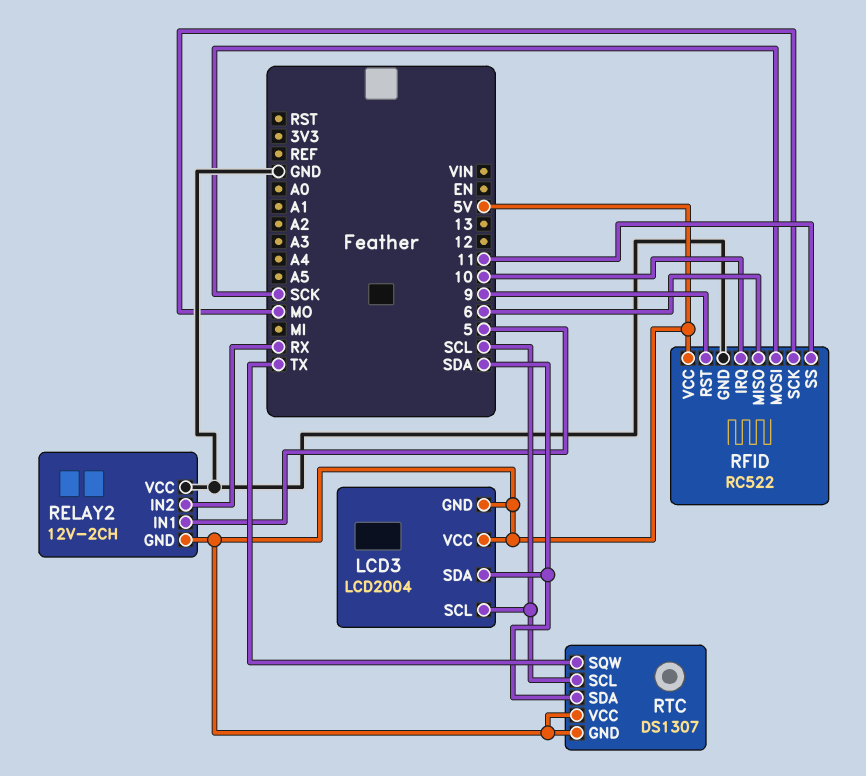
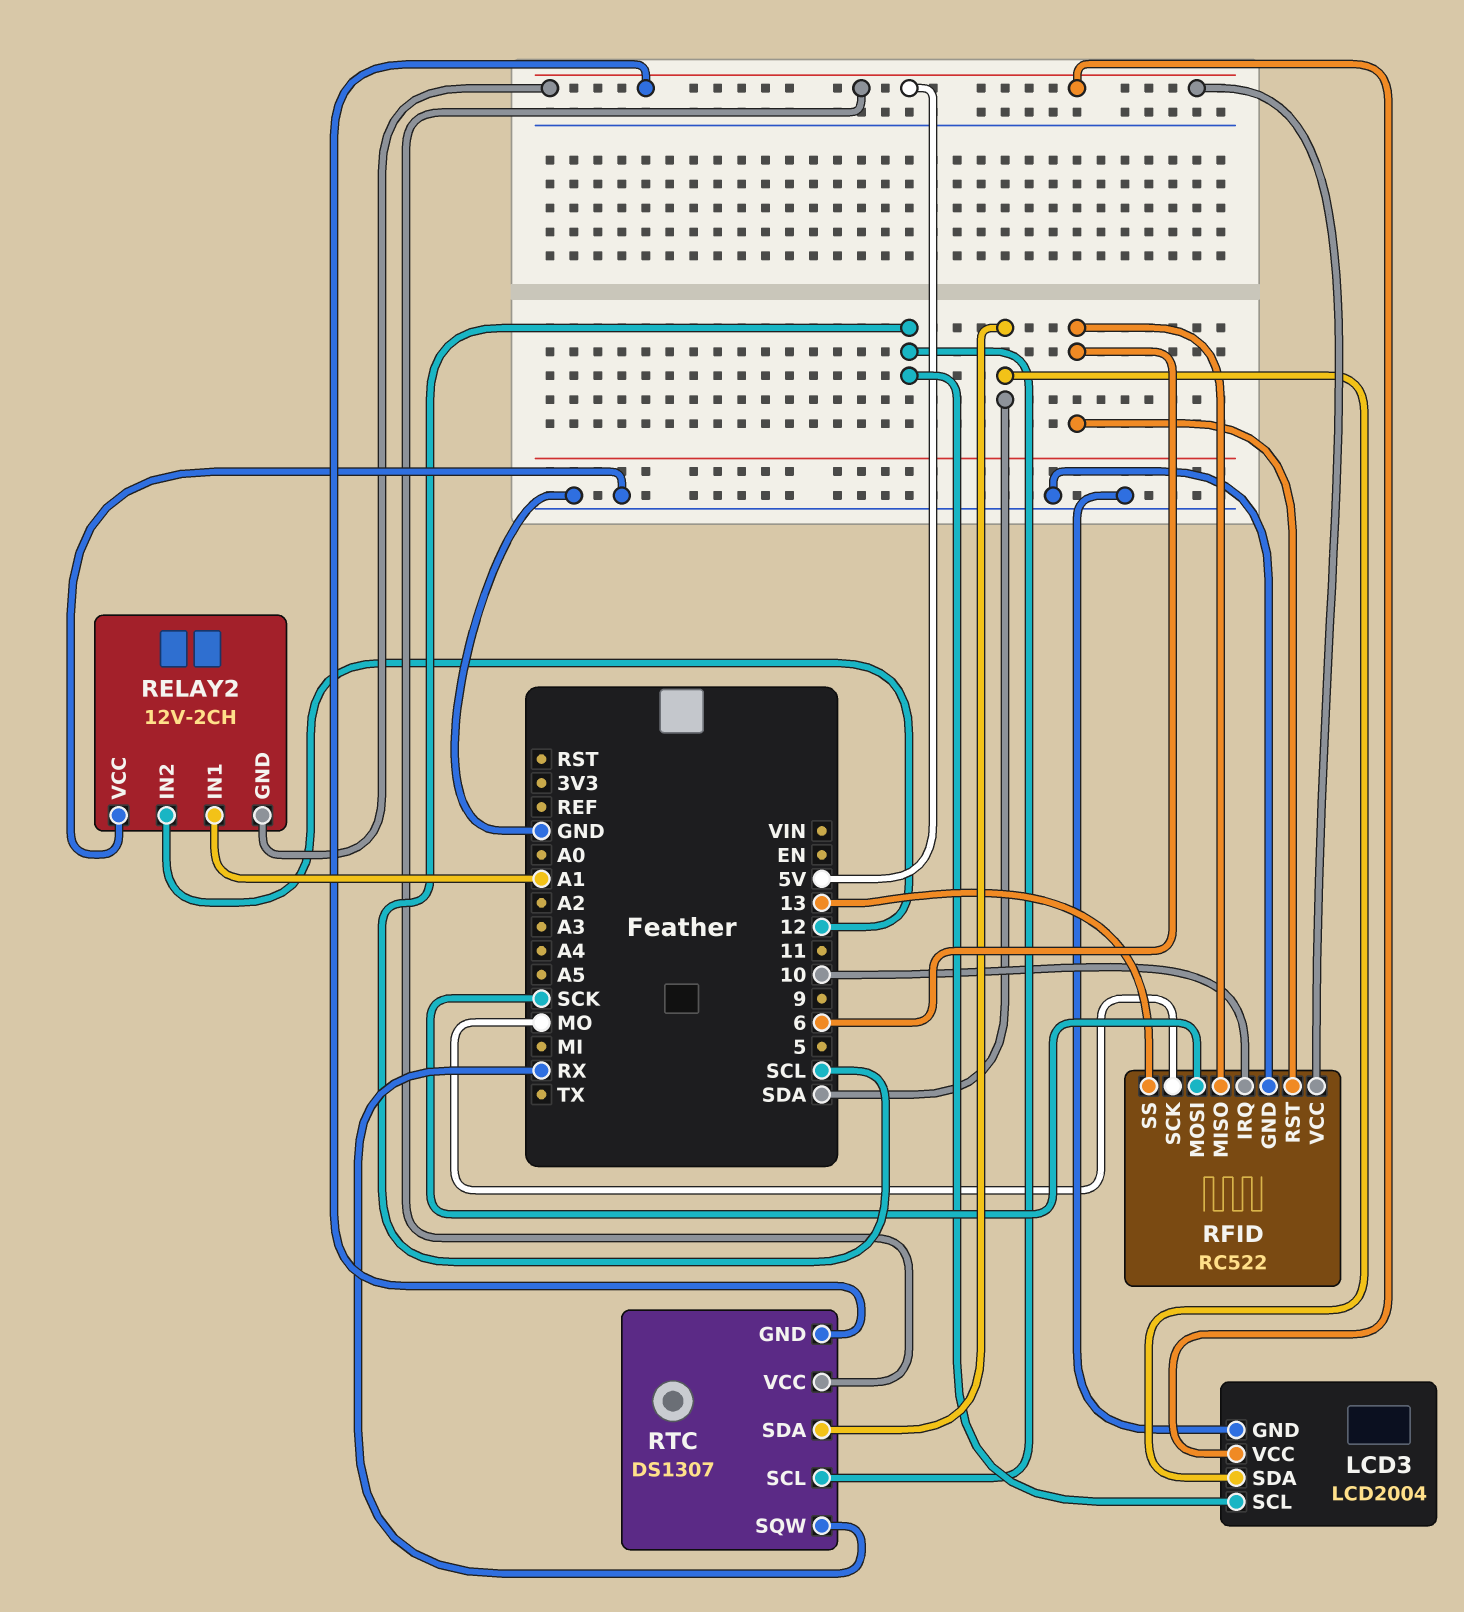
LCD3 pin GND: 5V -> GND
RELAY2 pin IN1: 5 -> A1
RELAY2 pin IN2: RX -> 12
RFID pin RST: 9 -> 6
RFID pin SS: 11 -> 13
RTC pin SQW: TX -> RX

